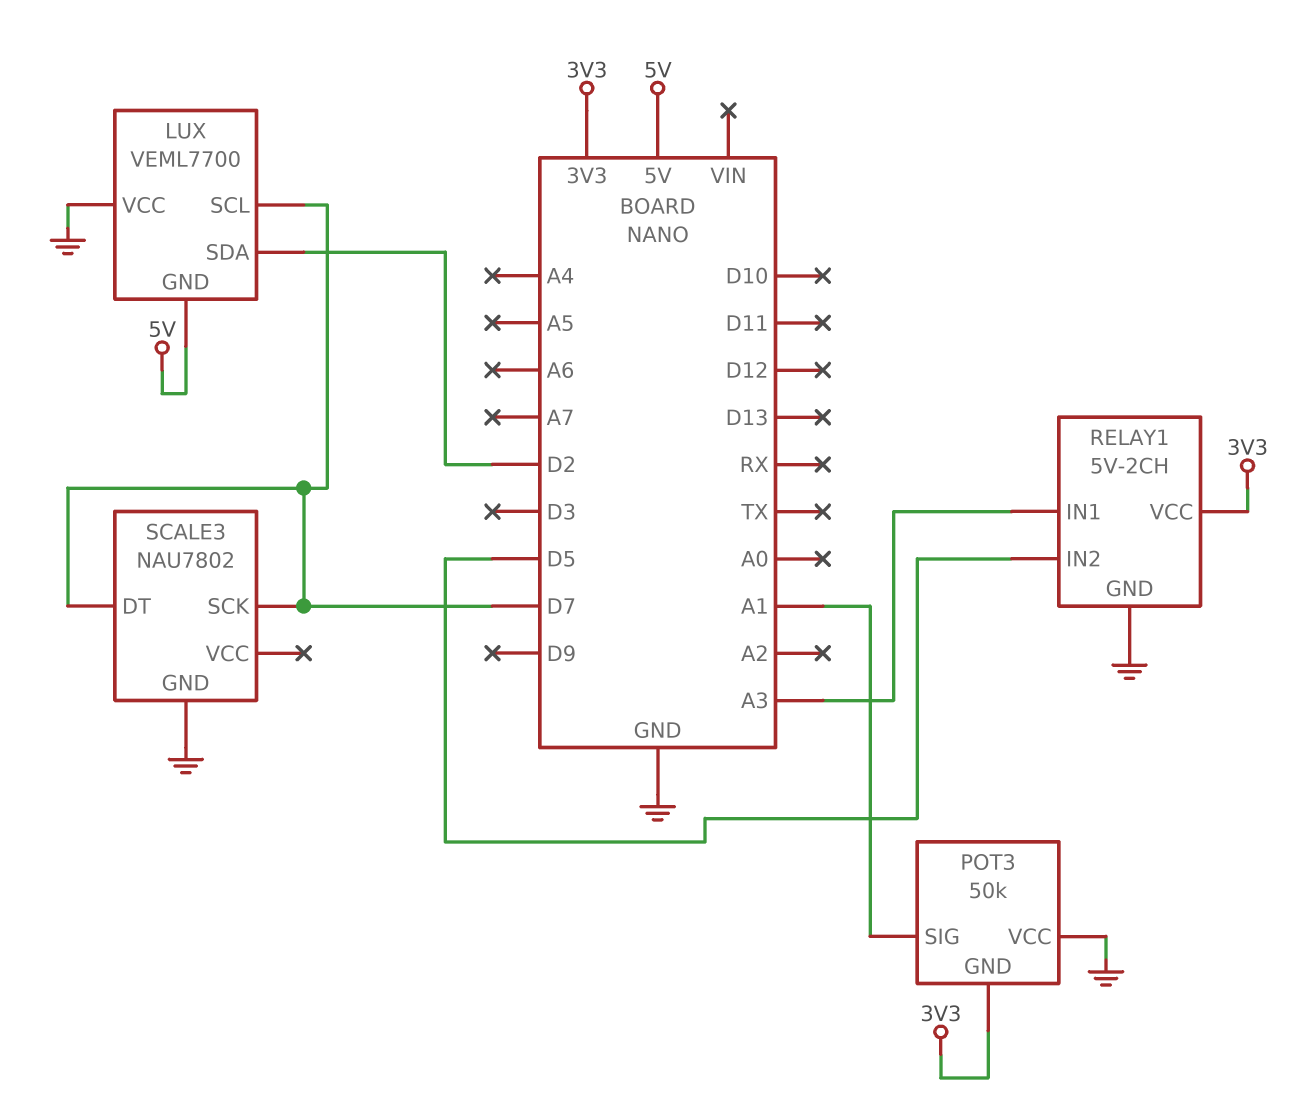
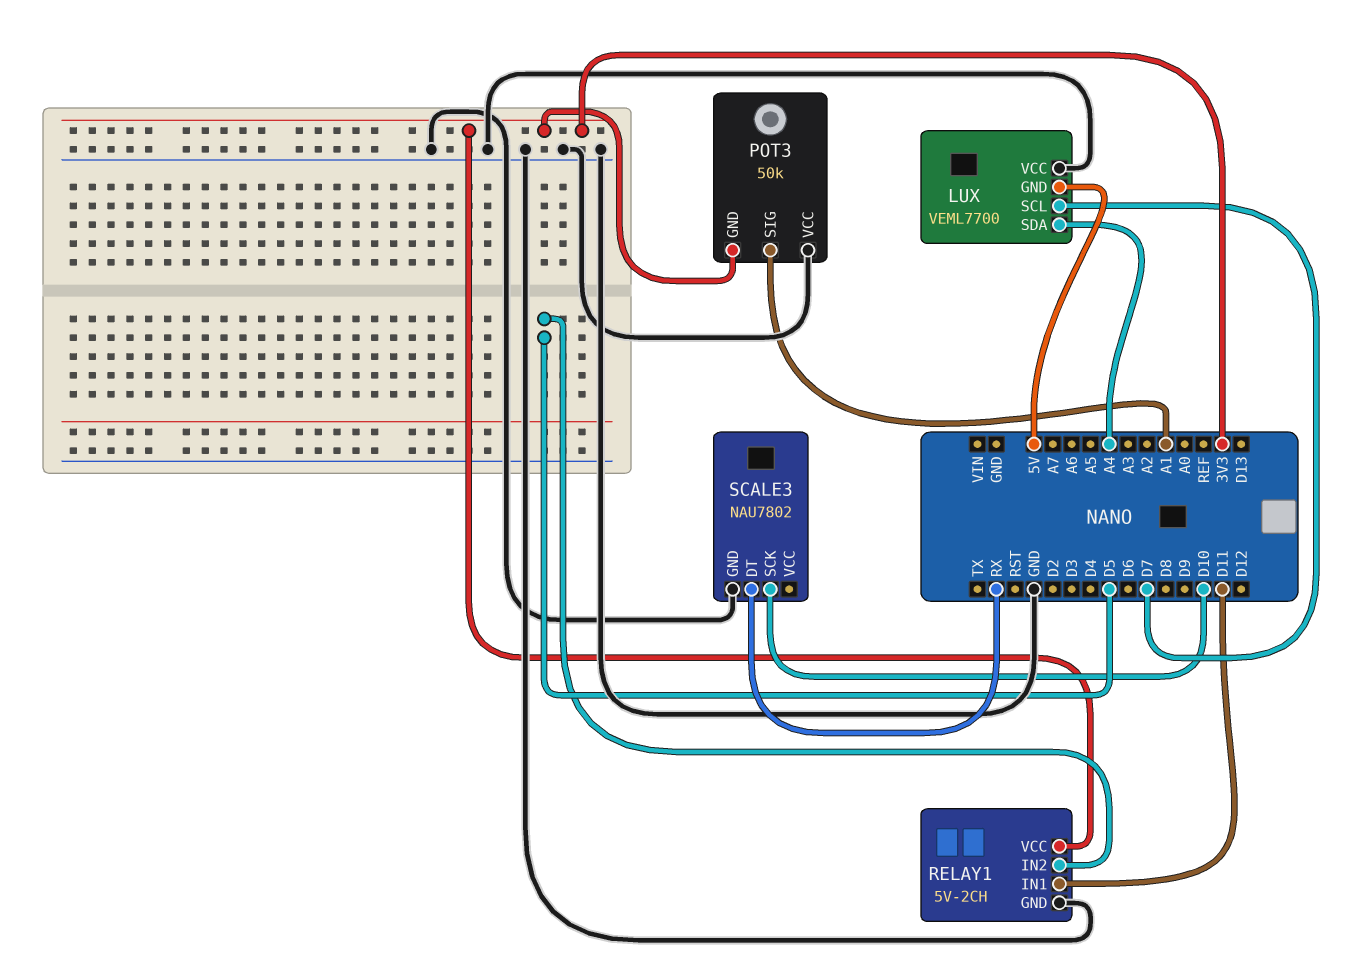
LUX pin SDA: D2 -> A4
RELAY1 pin IN1: A3 -> D11
SCALE3 pin DT: D7 -> RX
SCALE3 pin SCK: D7 -> D10

